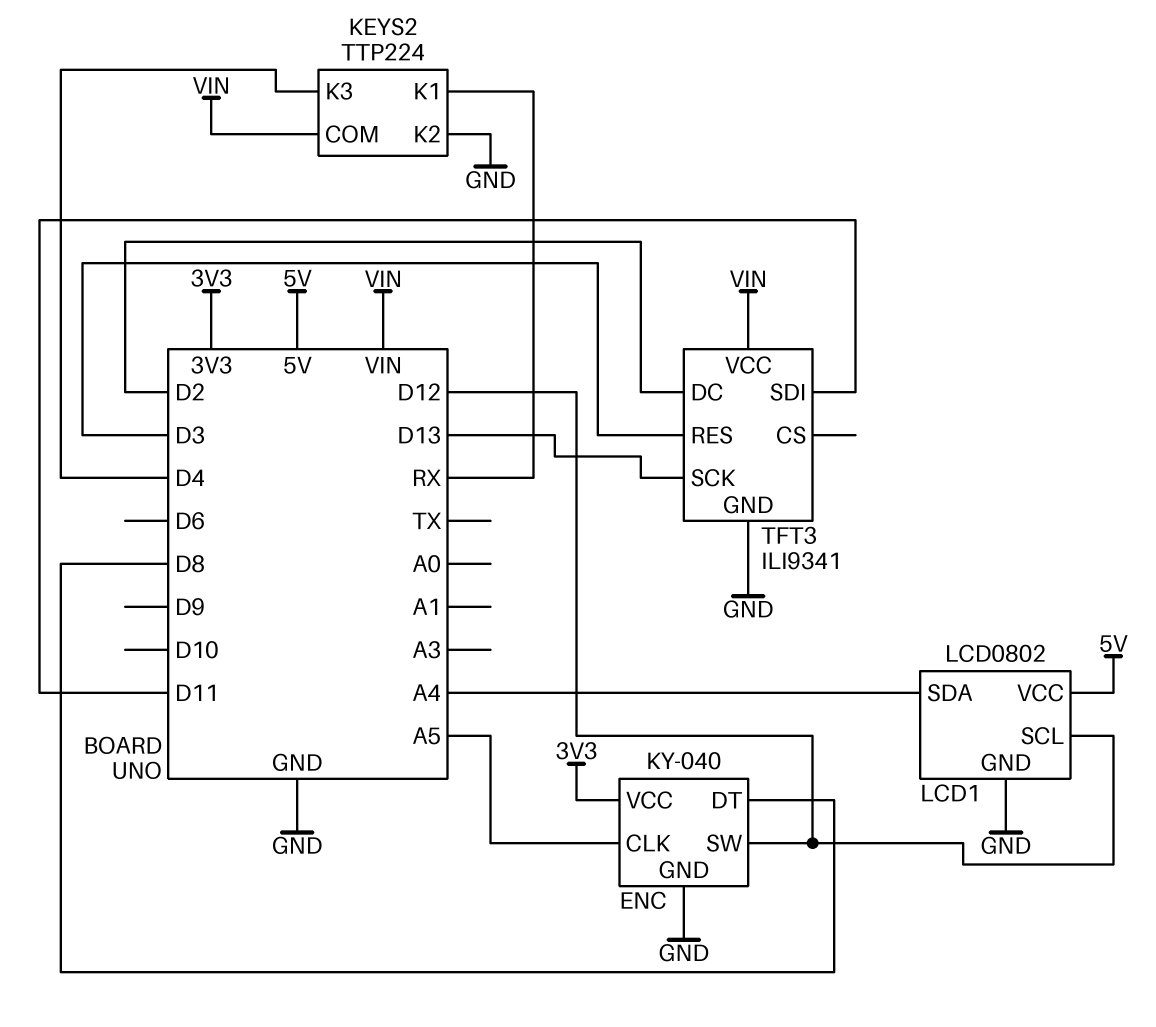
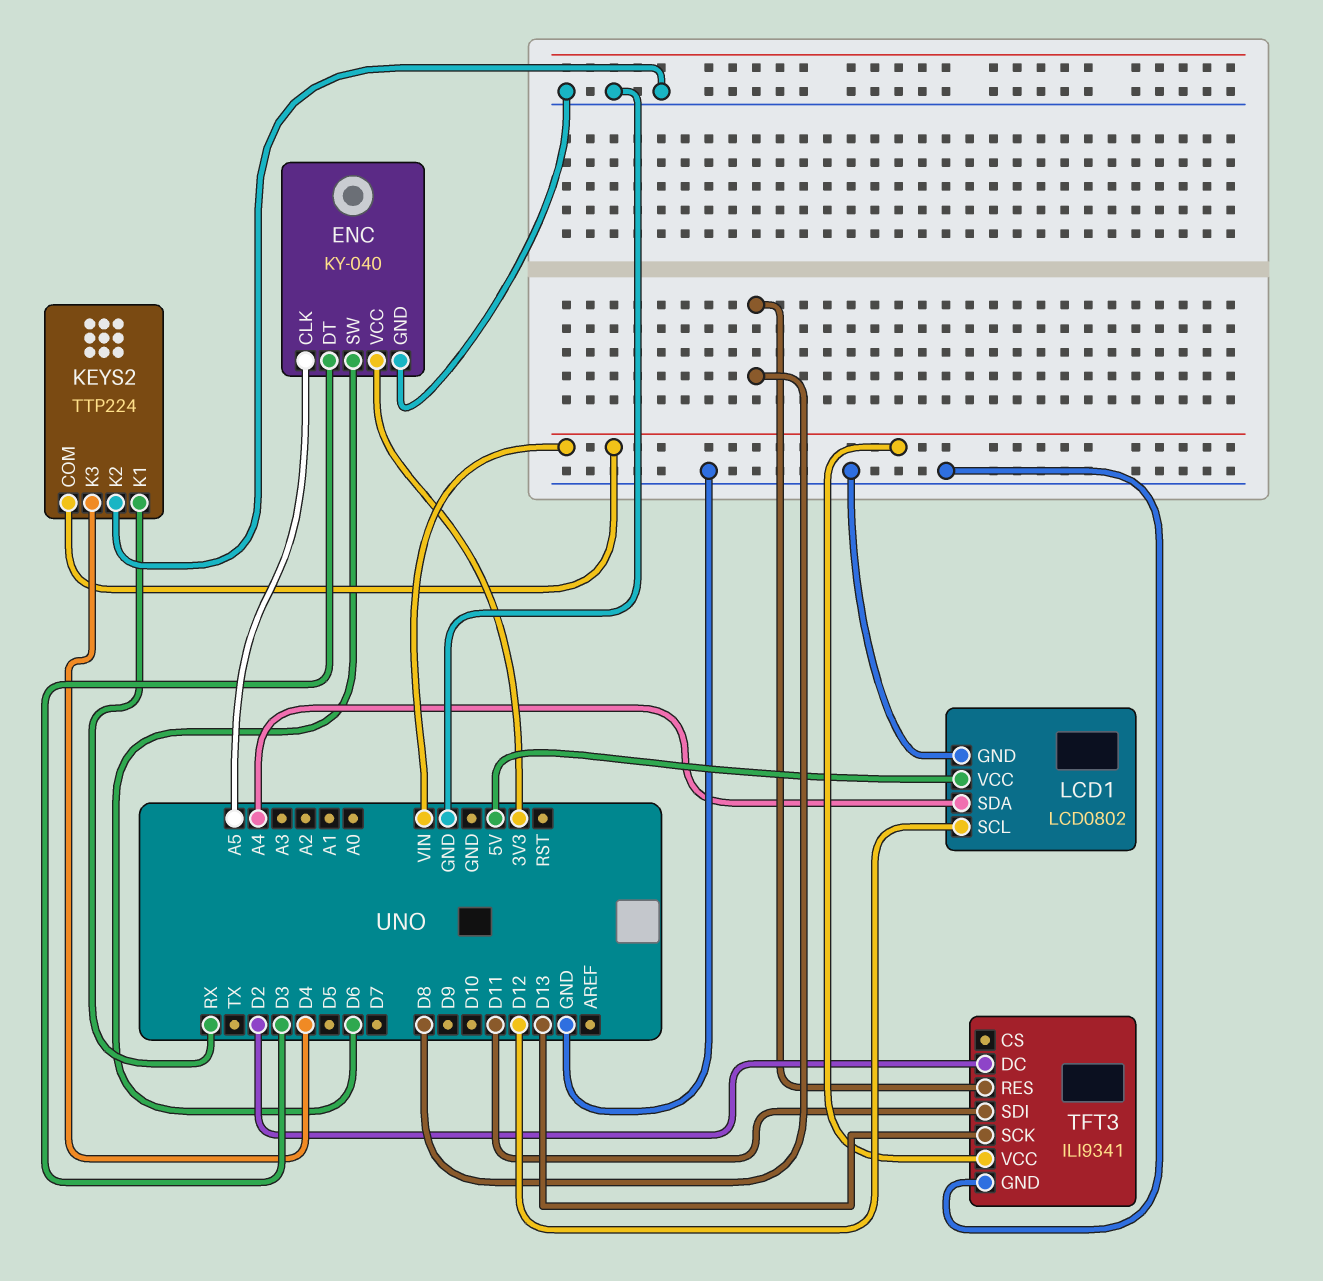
ENC pin DT: D8 -> D3
ENC pin SW: D12 -> D6
TFT3 pin RES: D3 -> D8

